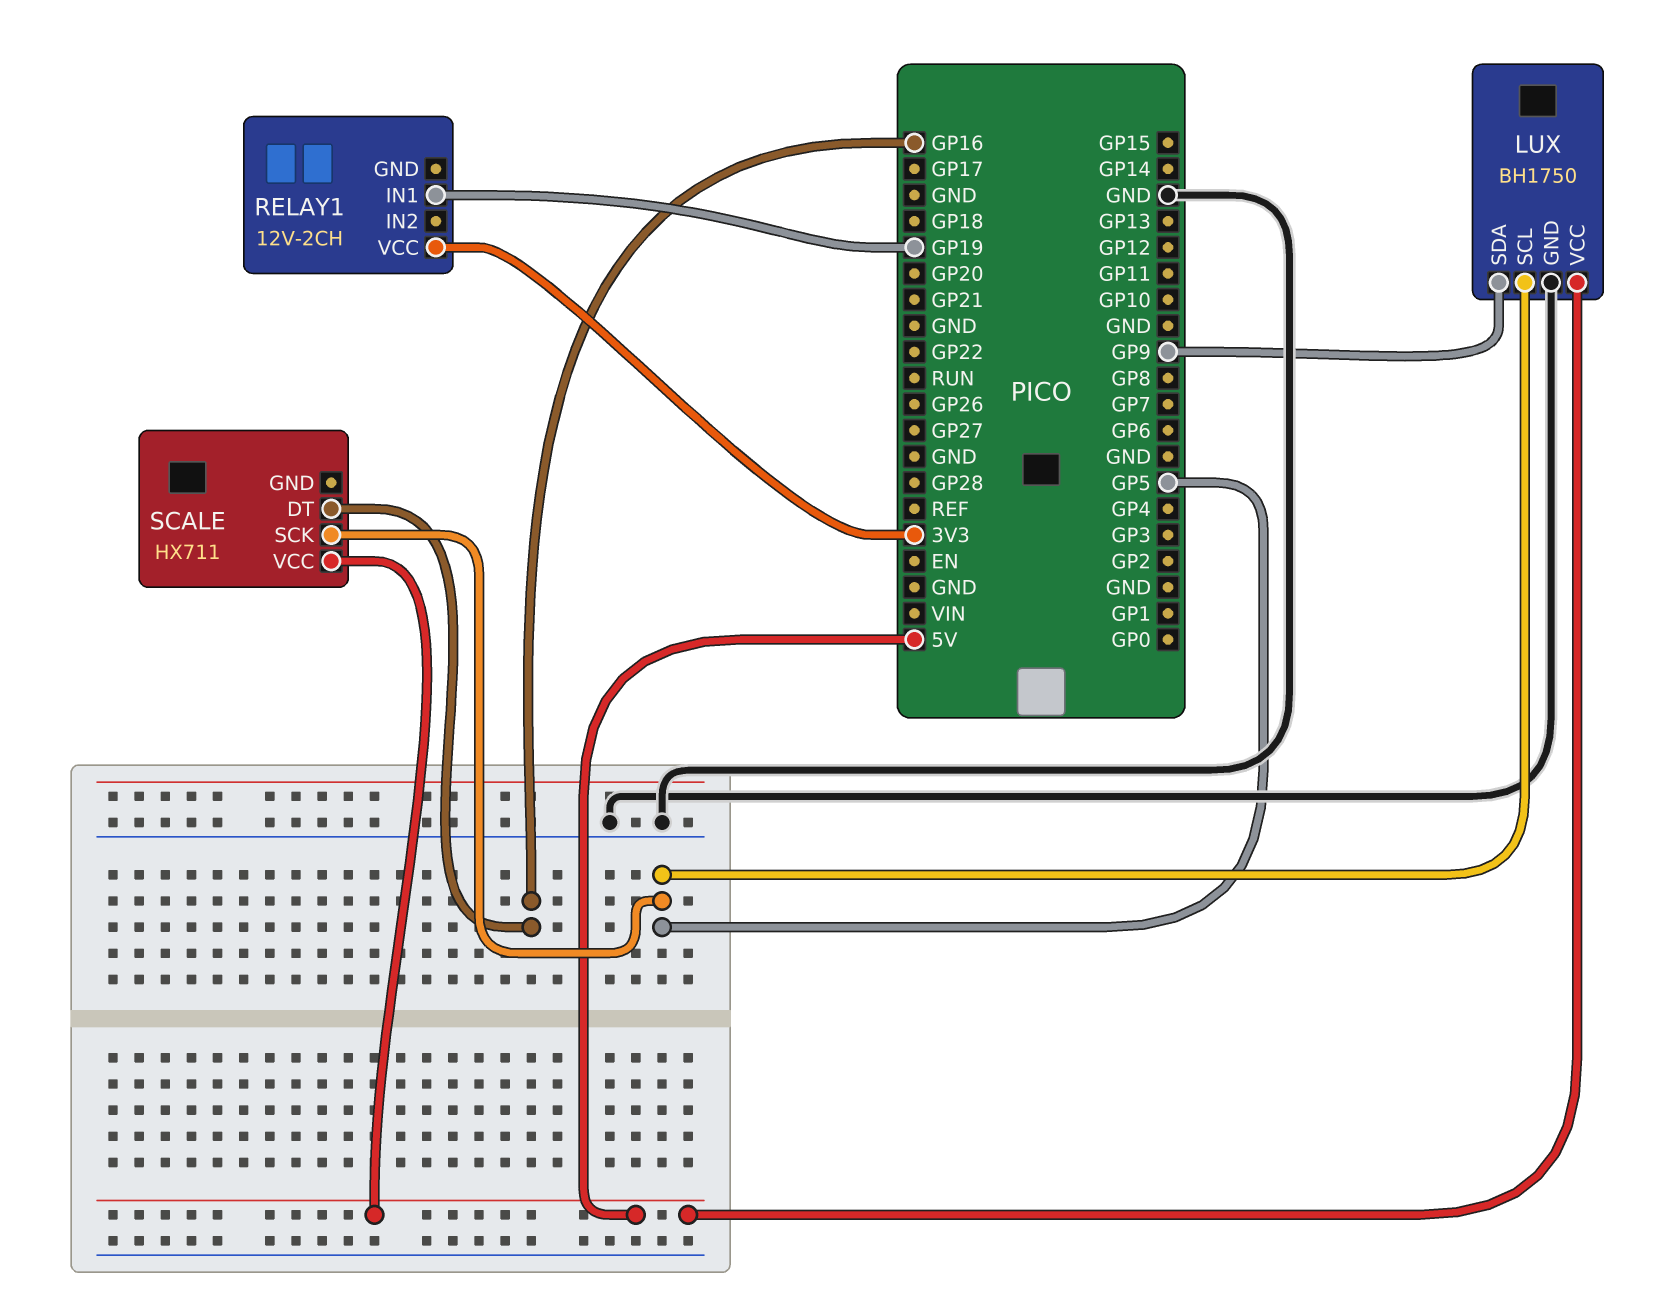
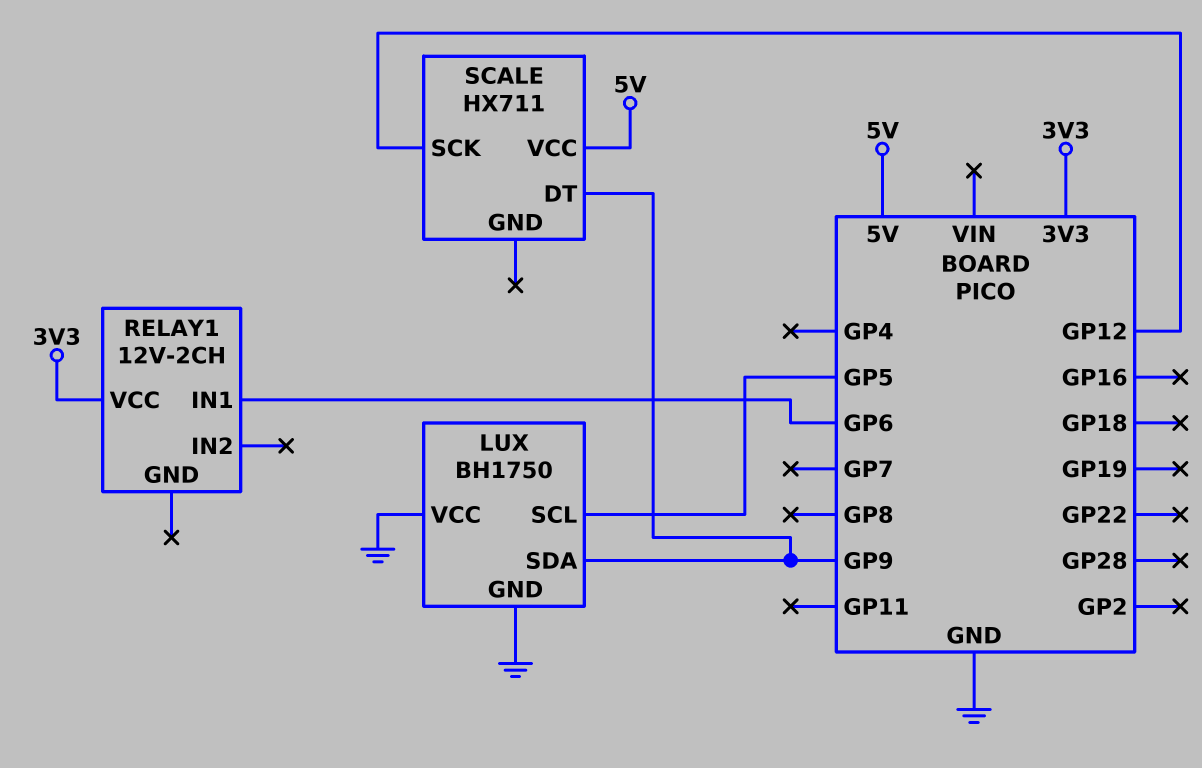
LUX pin VCC: 5V -> GND
RELAY1 pin IN1: GP19 -> GP6
SCALE pin DT: GP16 -> GP9
SCALE pin SCK: GP5 -> GP12

